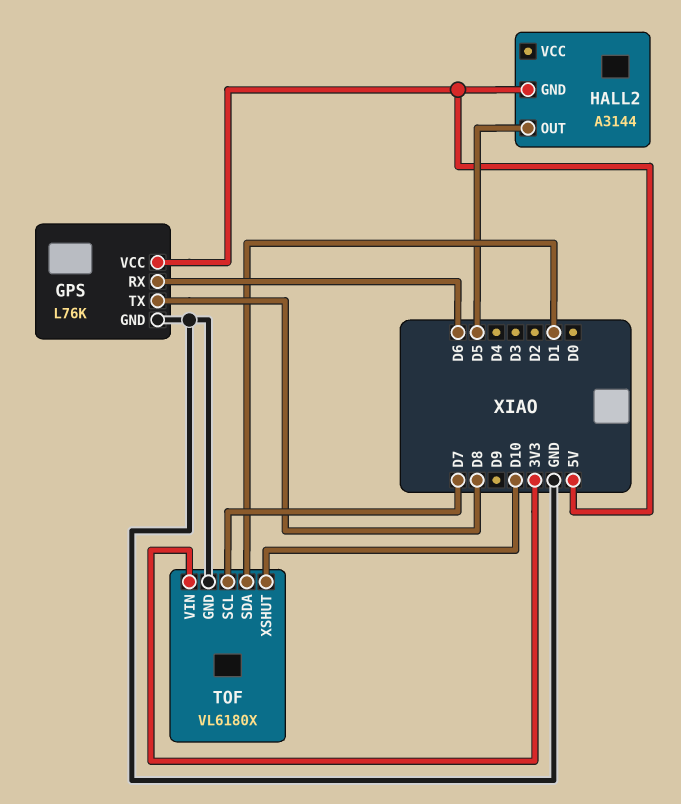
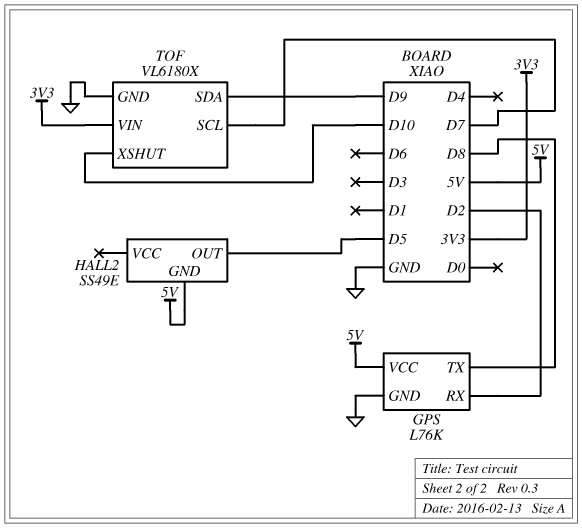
GPS pin RX: D6 -> D2
HALL2: A3144 -> SS49E
TOF pin SDA: D1 -> D9

